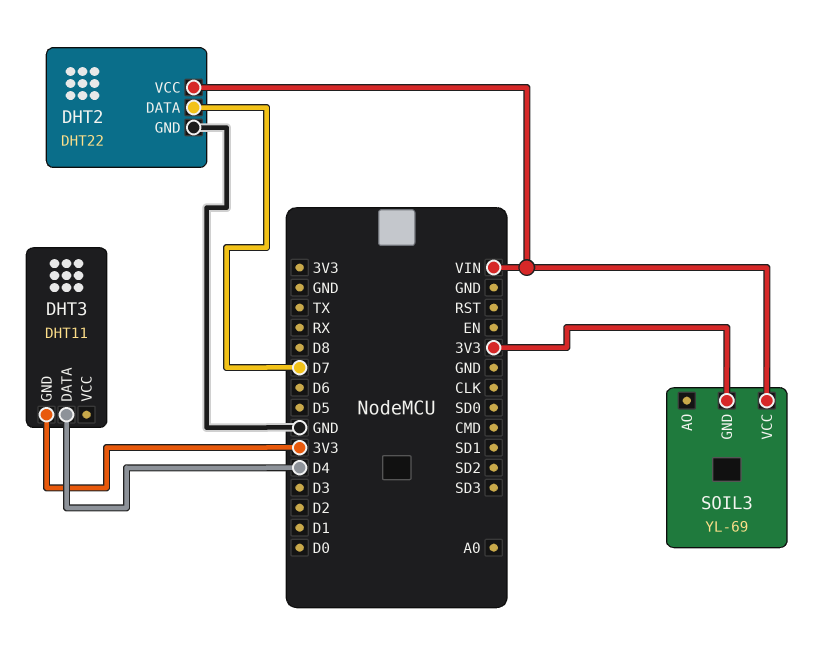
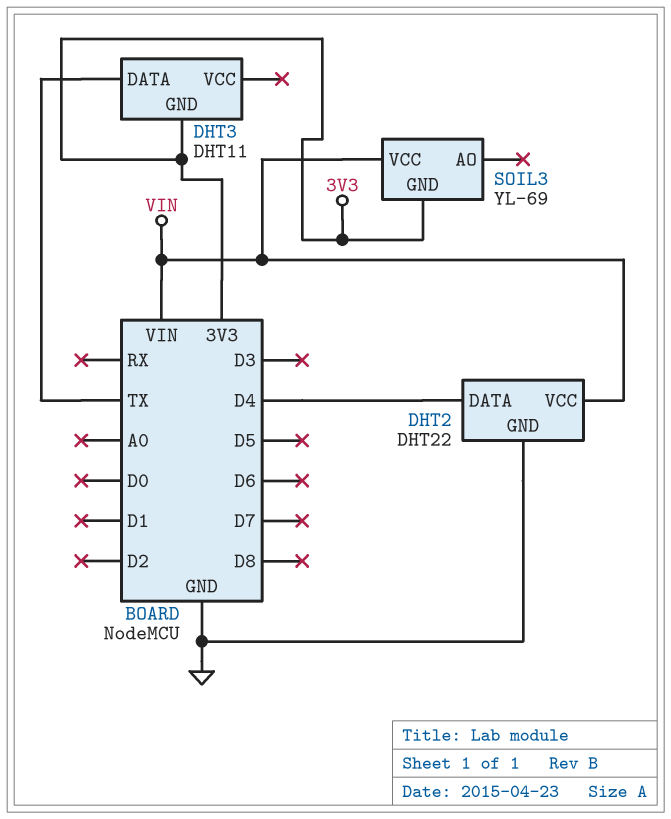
DHT2 pin DATA: D7 -> D4
DHT3 pin DATA: D4 -> TX

